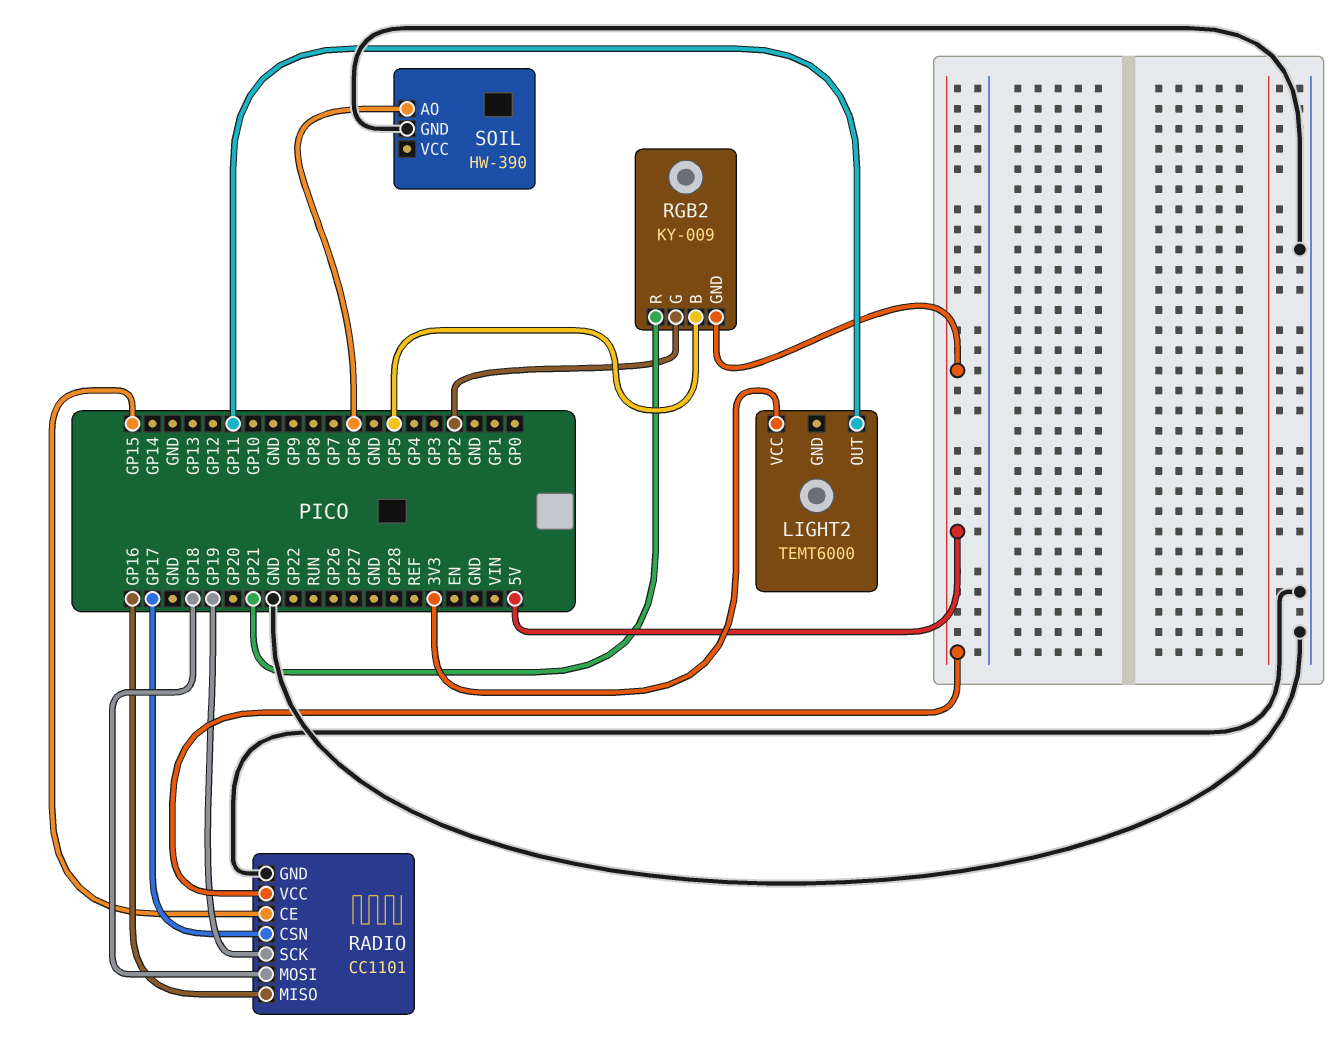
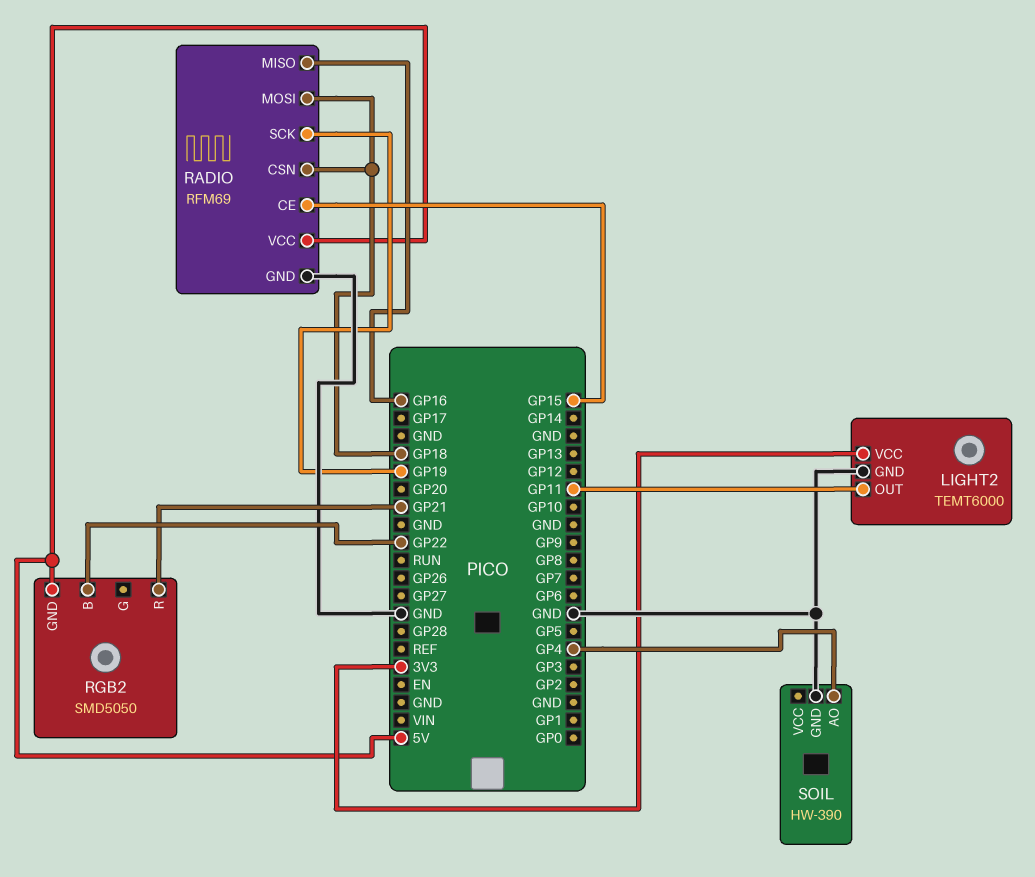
LIGHT2 pin GND: none -> GND
RADIO: CC1101 -> RFM69
RADIO pin CSN: GP17 -> GP18
RGB2: KY-009 -> SMD5050
RGB2 pin B: GP5 -> GP22
RGB2 pin G: GP2 -> none
SOIL pin AO: GP6 -> GP4

